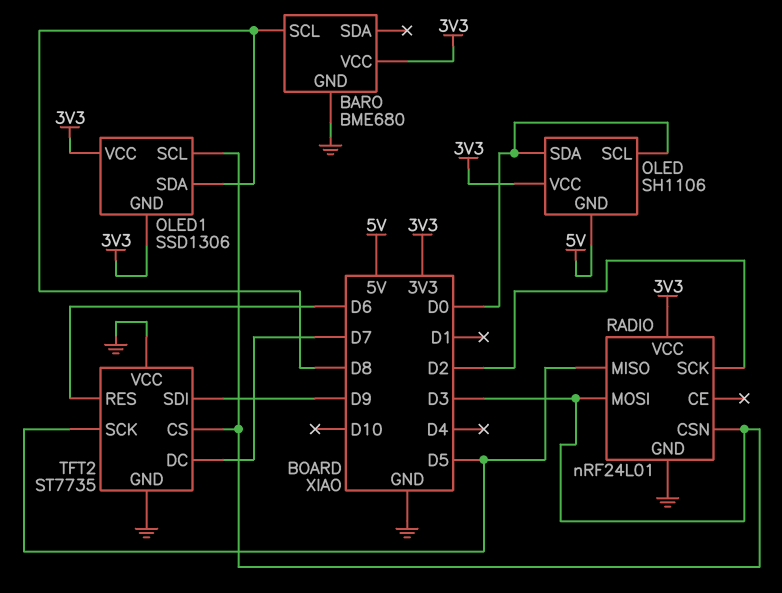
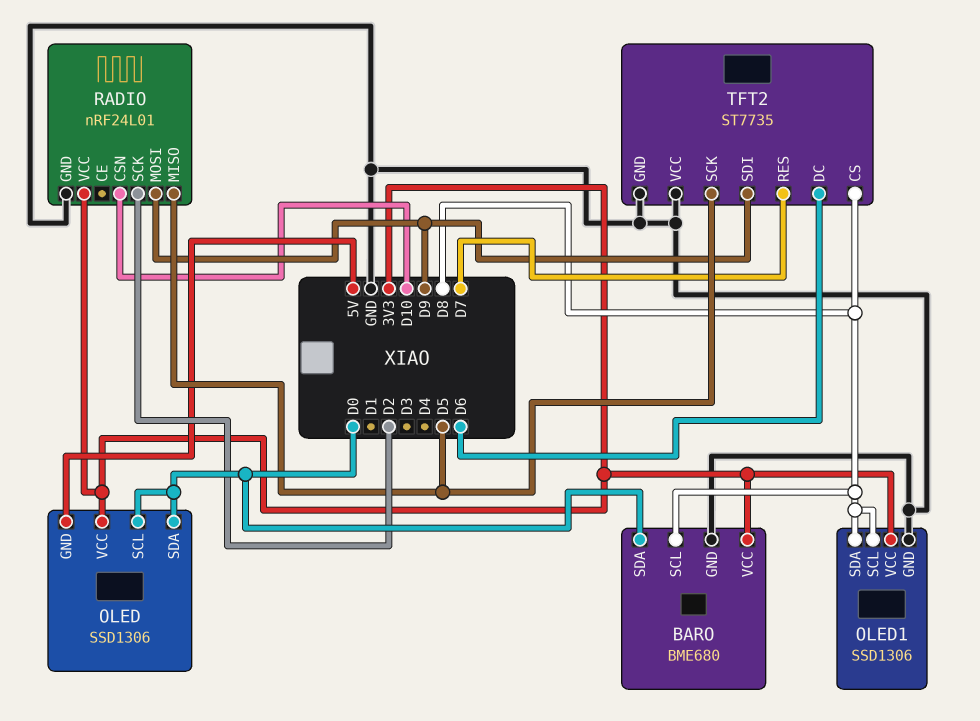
BARO pin SDA: none -> D0
OLED: SH1106 -> SSD1306
OLED1 pin GND: 3V3 -> GND
OLED1 pin SCL: D3 -> D8
RADIO pin CSN: D3 -> D10
RADIO pin MOSI: D3 -> D9
TFT2 pin CS: D3 -> D8
TFT2 pin DC: D7 -> D6
TFT2 pin RES: D6 -> D7

